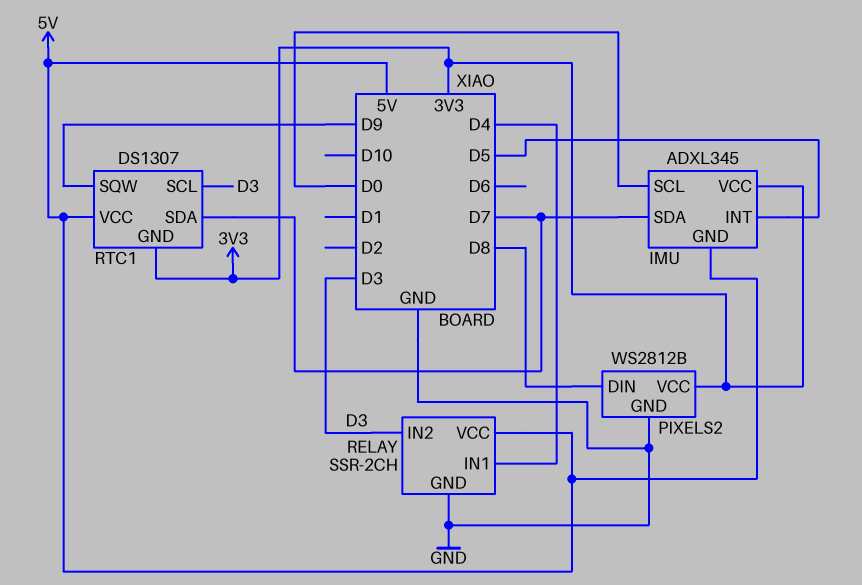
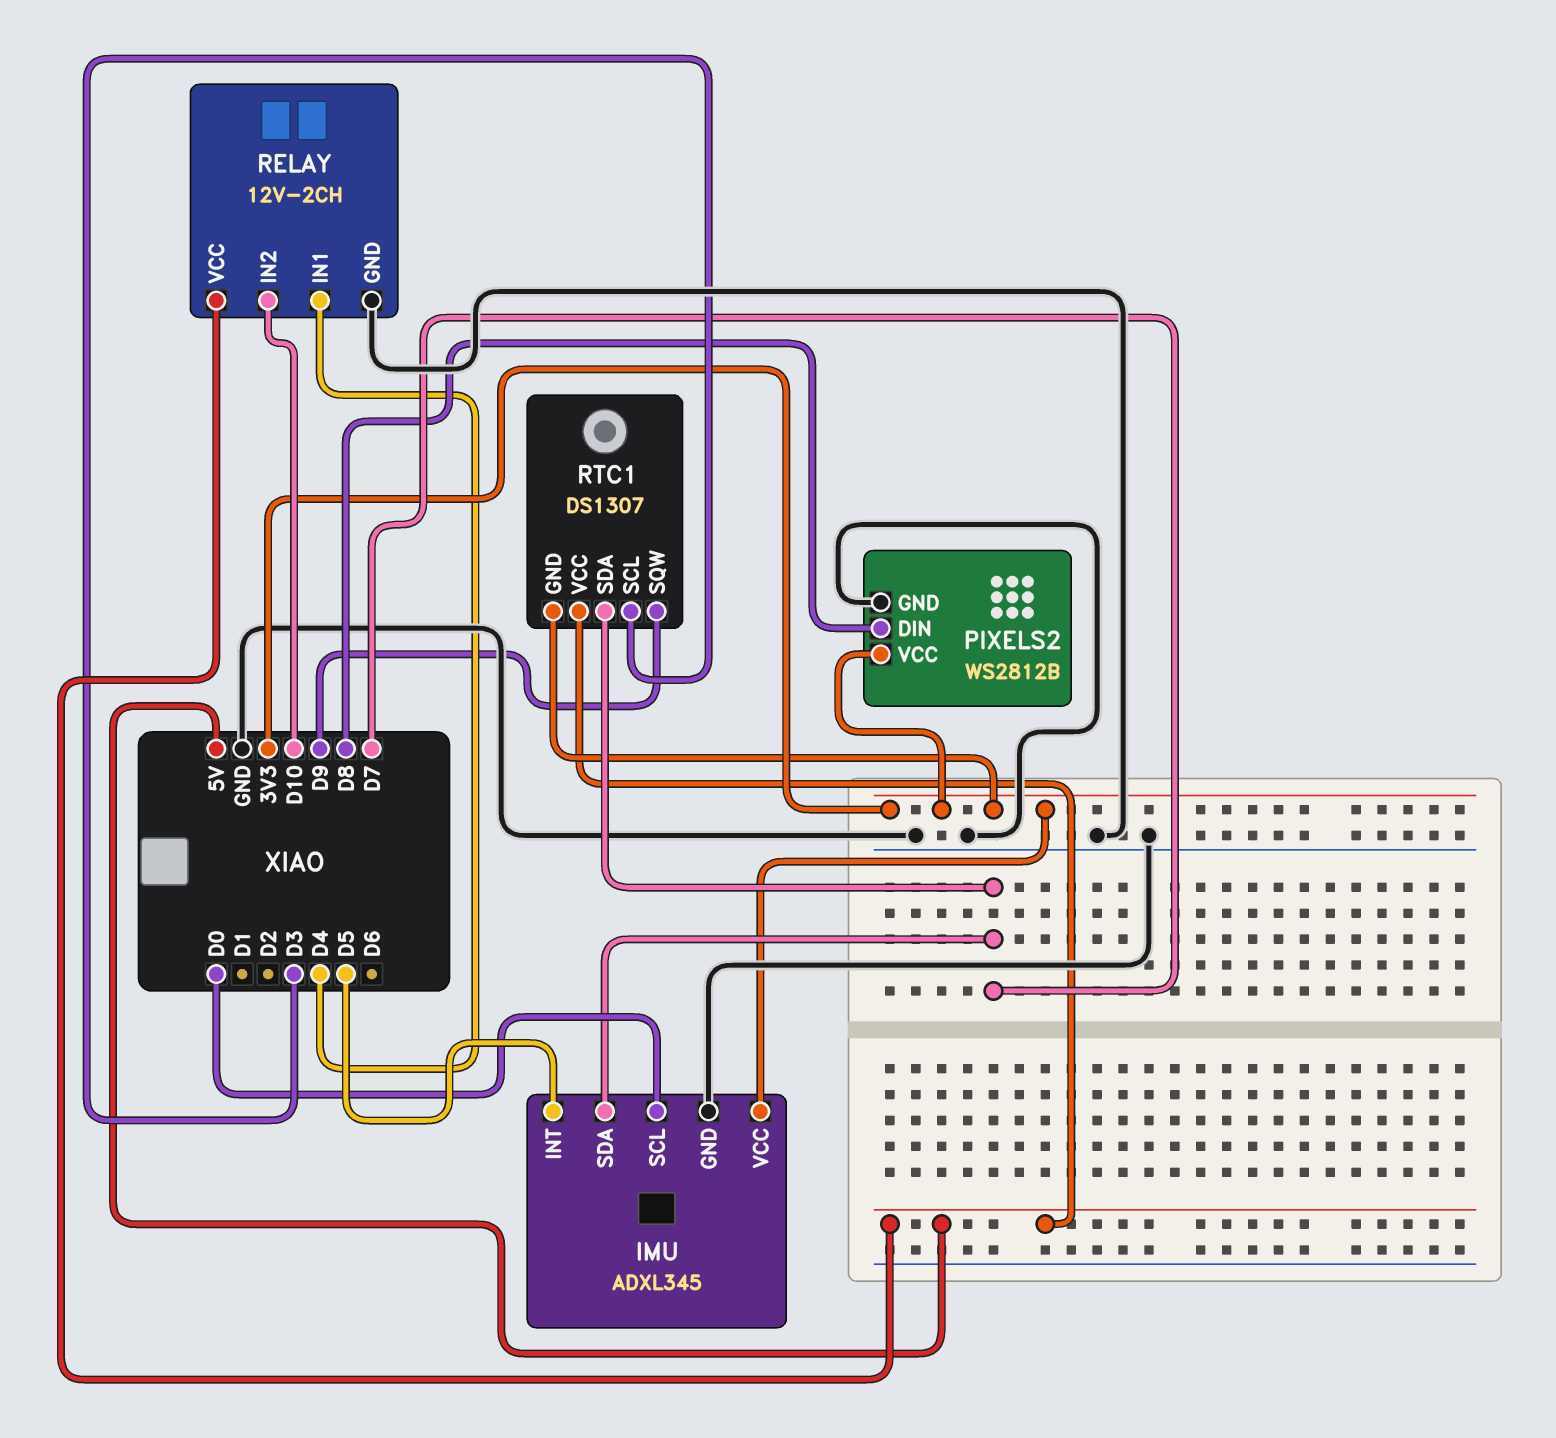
IMU pin GND: 5V -> GND
RELAY: SSR-2CH -> 12V-2CH
RELAY pin IN2: D3 -> D10

